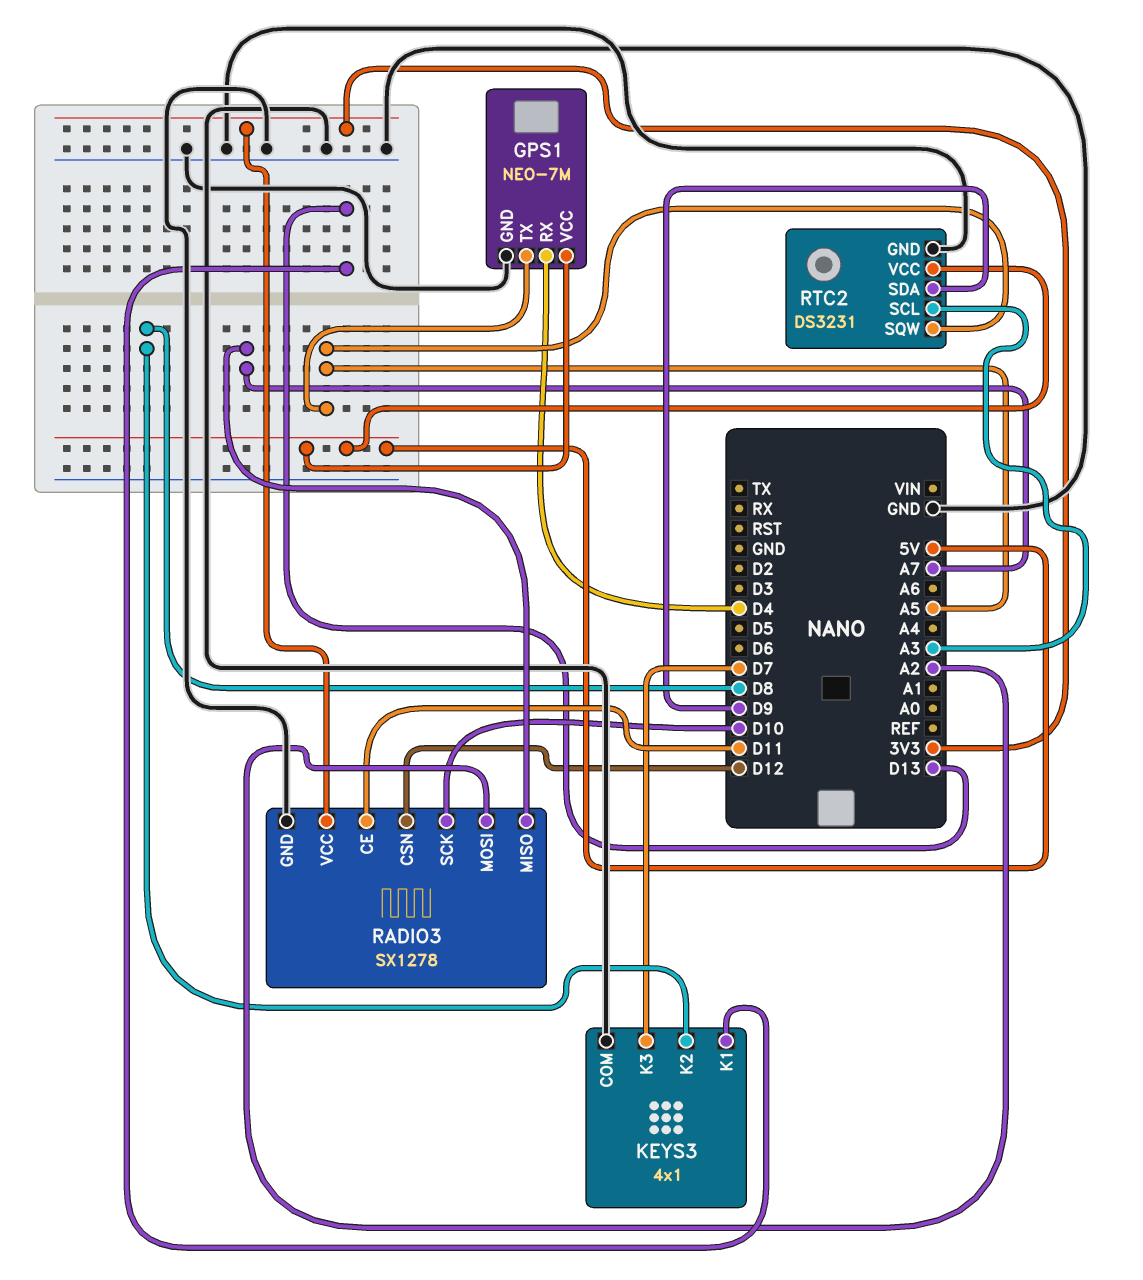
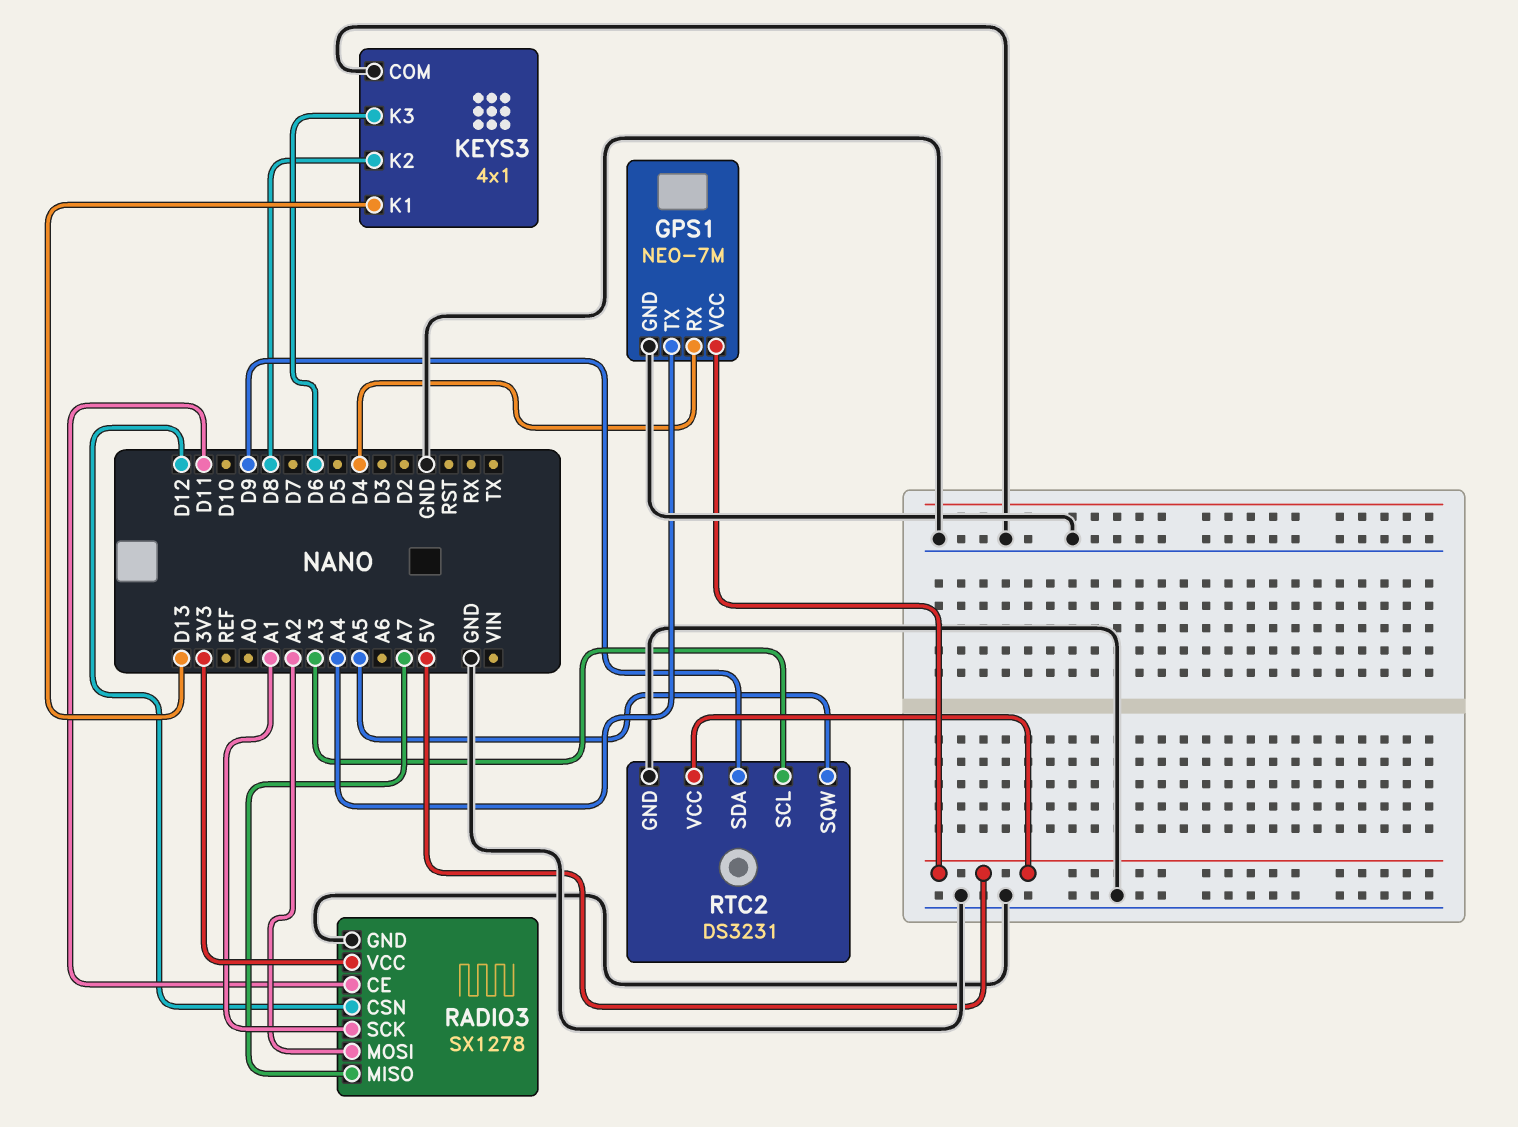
GPS1 pin TX: A5 -> A4
KEYS3 pin K3: D7 -> D6
RADIO3 pin SCK: D10 -> A1

